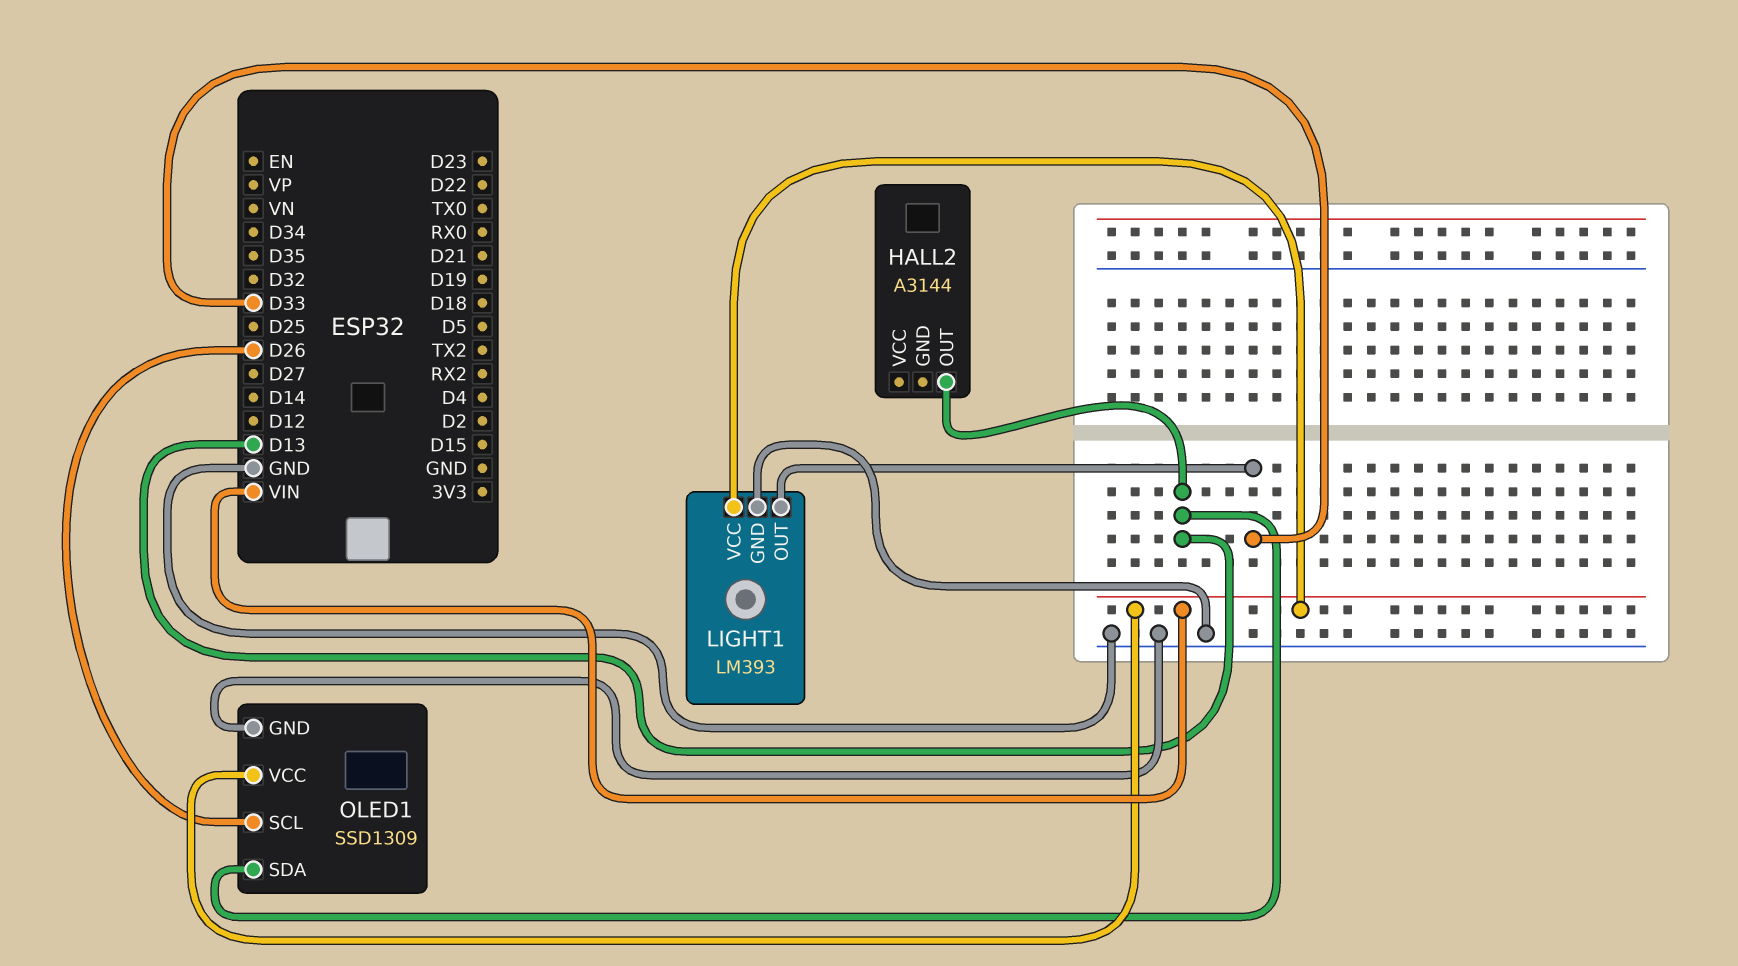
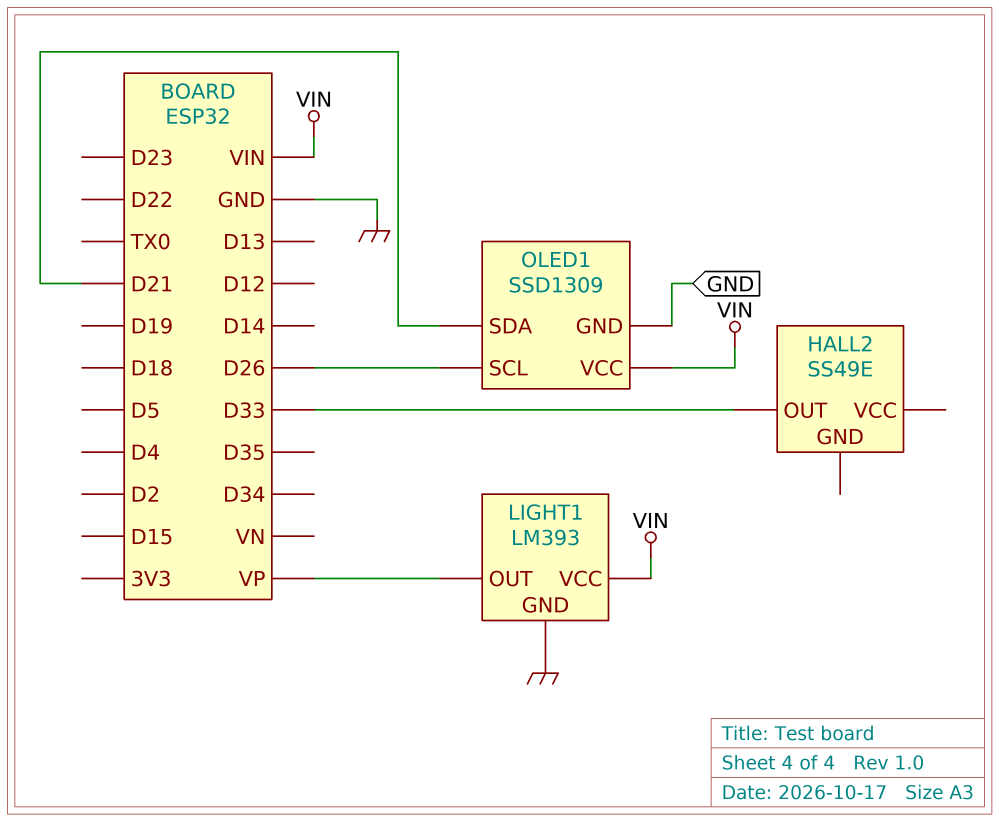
HALL2: A3144 -> SS49E
HALL2 pin OUT: D13 -> D33
LIGHT1 pin OUT: D33 -> VP
OLED1 pin SDA: D13 -> D21

